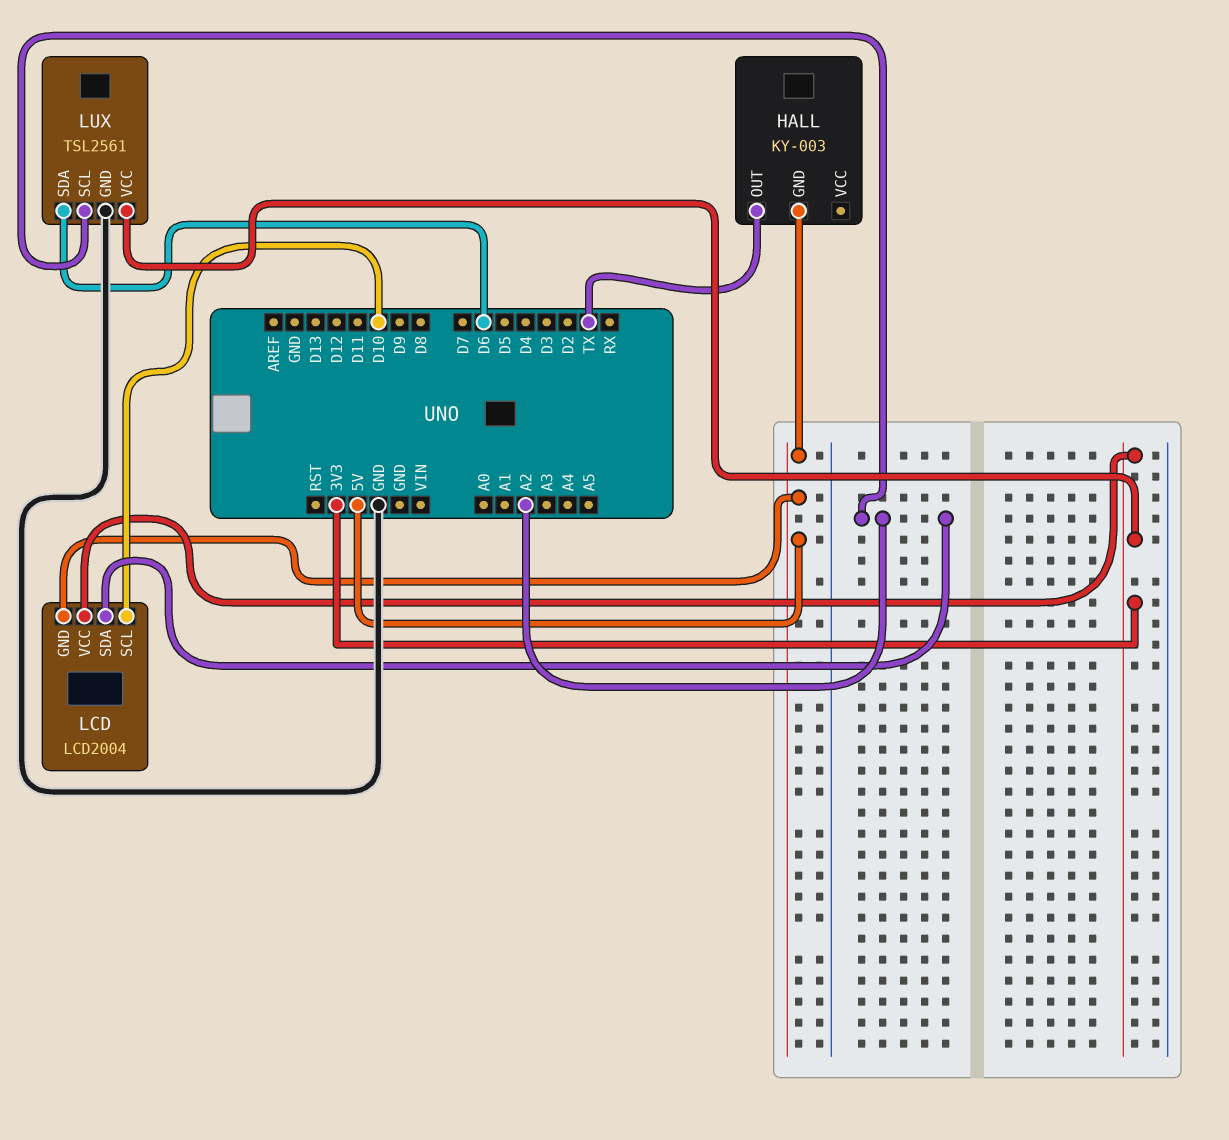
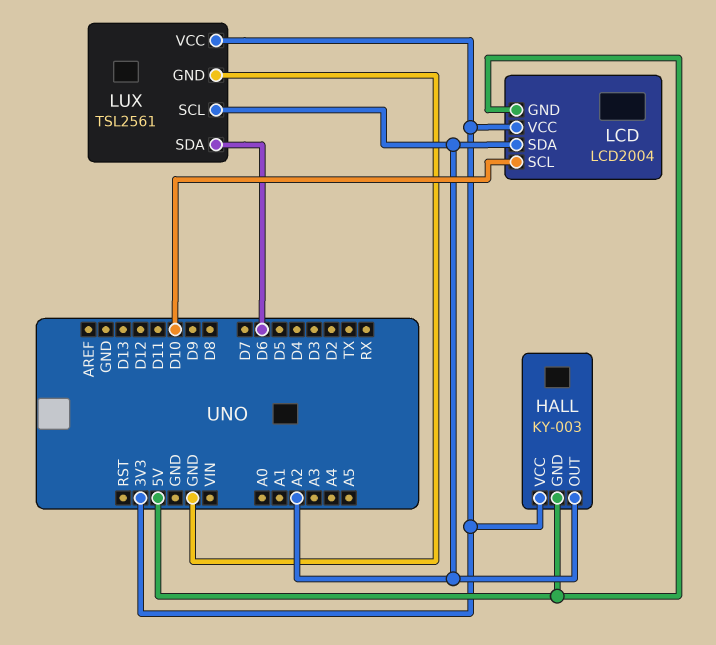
HALL pin OUT: TX -> A2
HALL pin VCC: none -> 3V3

